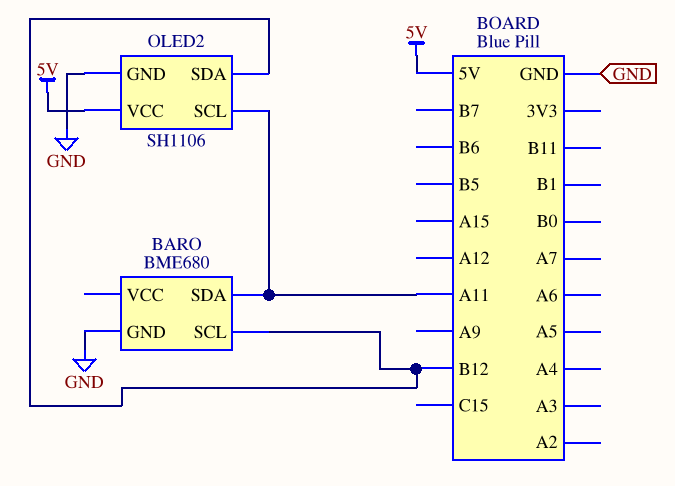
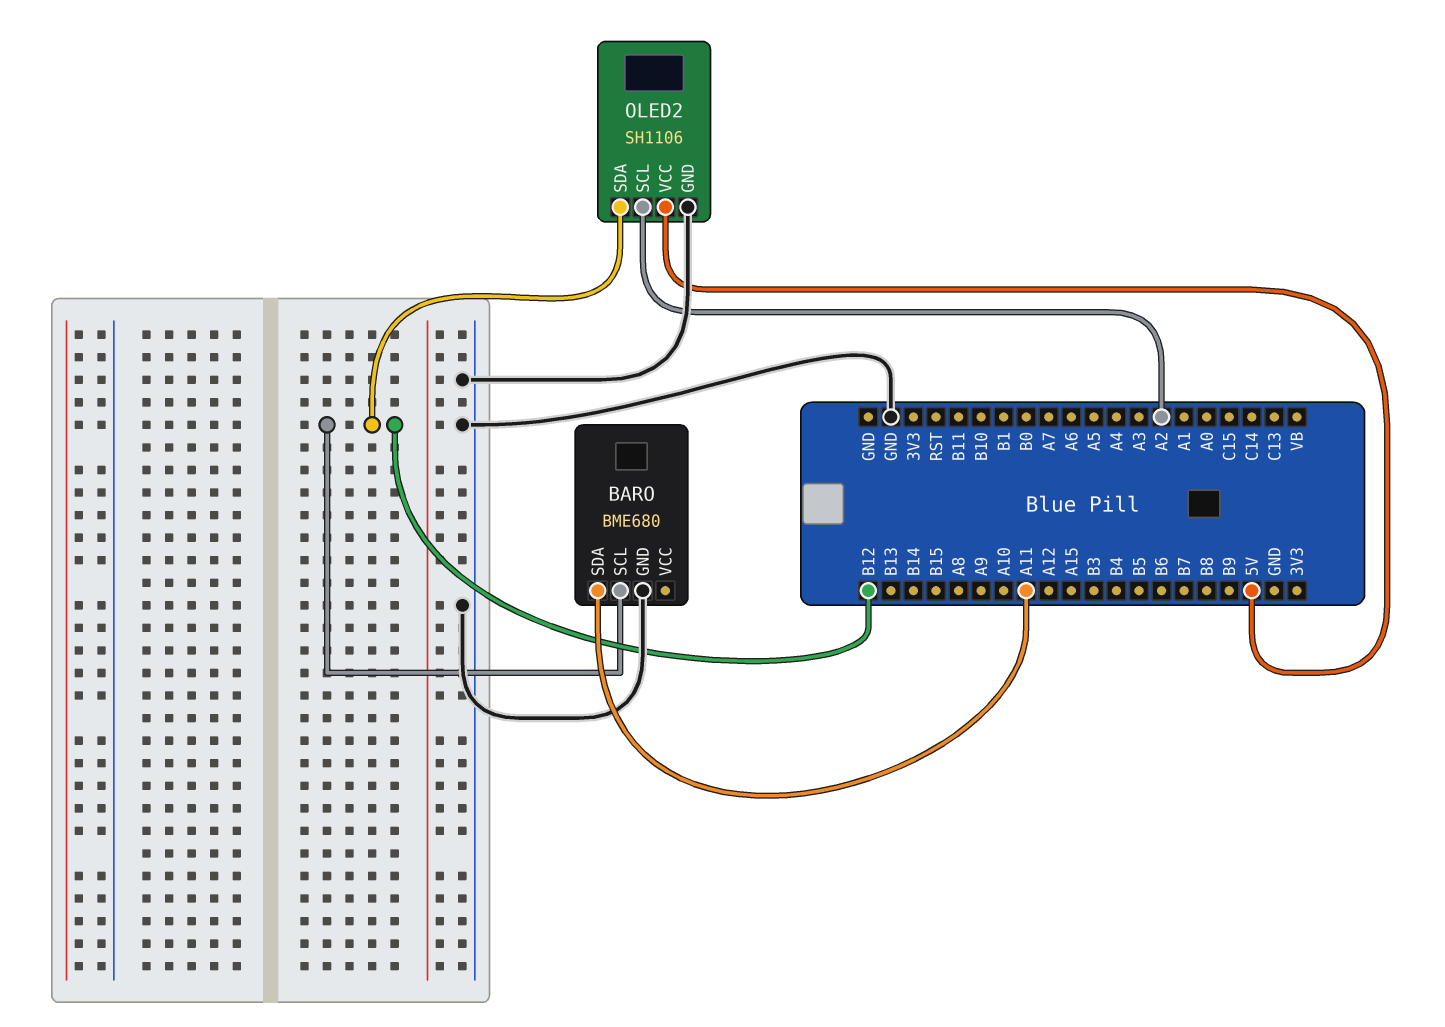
OLED2 pin SCL: A11 -> A2

